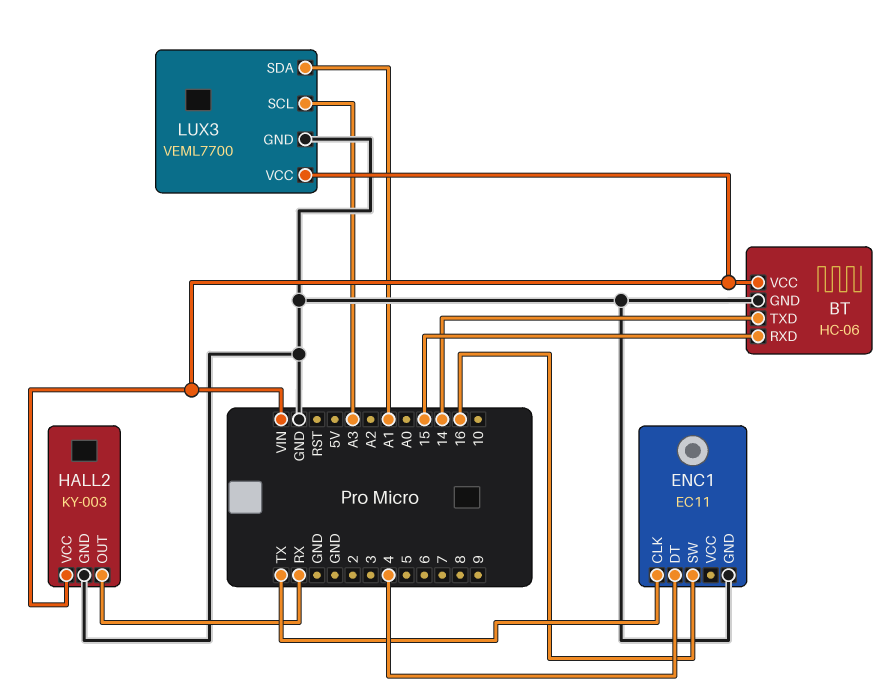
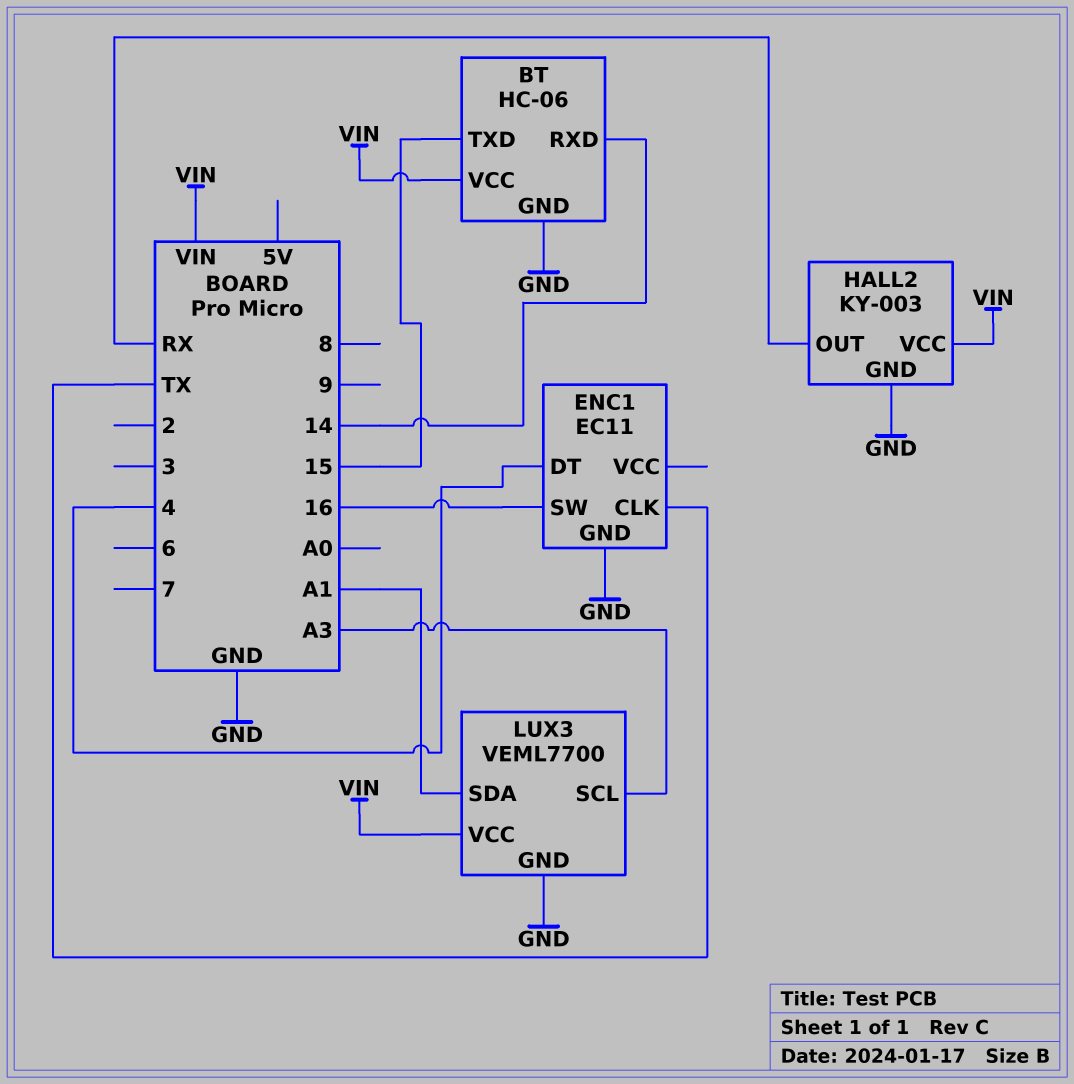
BT pin RXD: 15 -> 14
BT pin TXD: 14 -> 15

